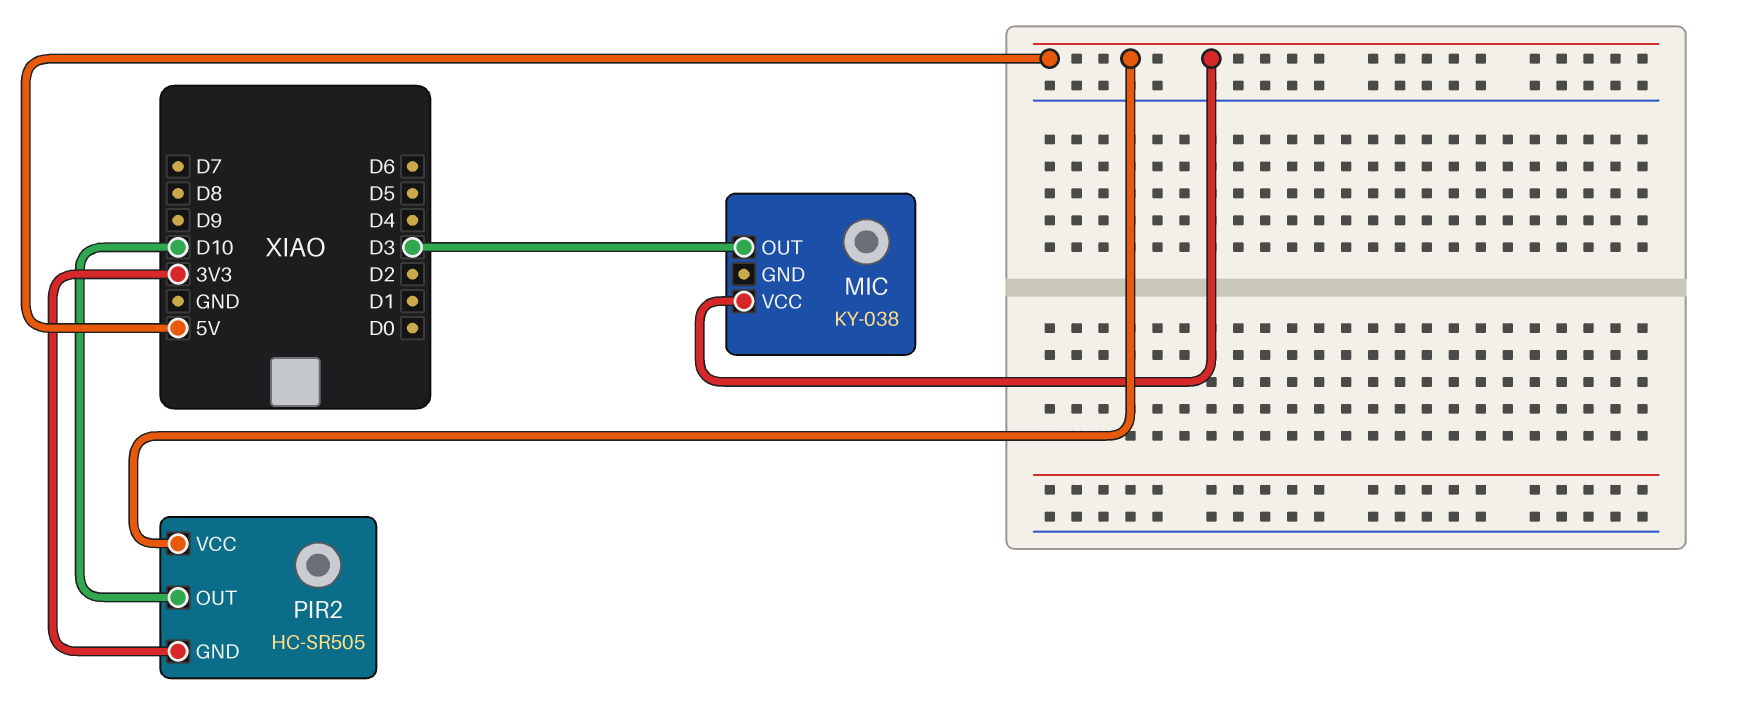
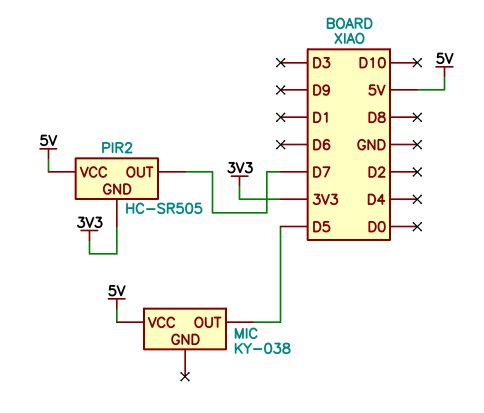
MIC pin OUT: D3 -> D5
PIR2 pin OUT: D10 -> D7

